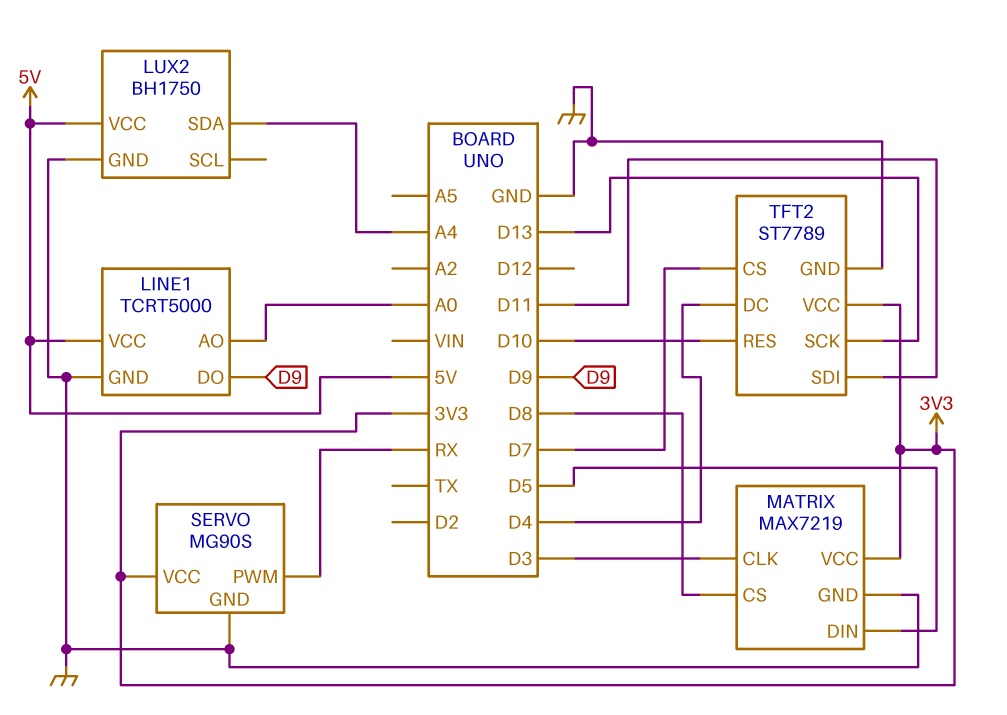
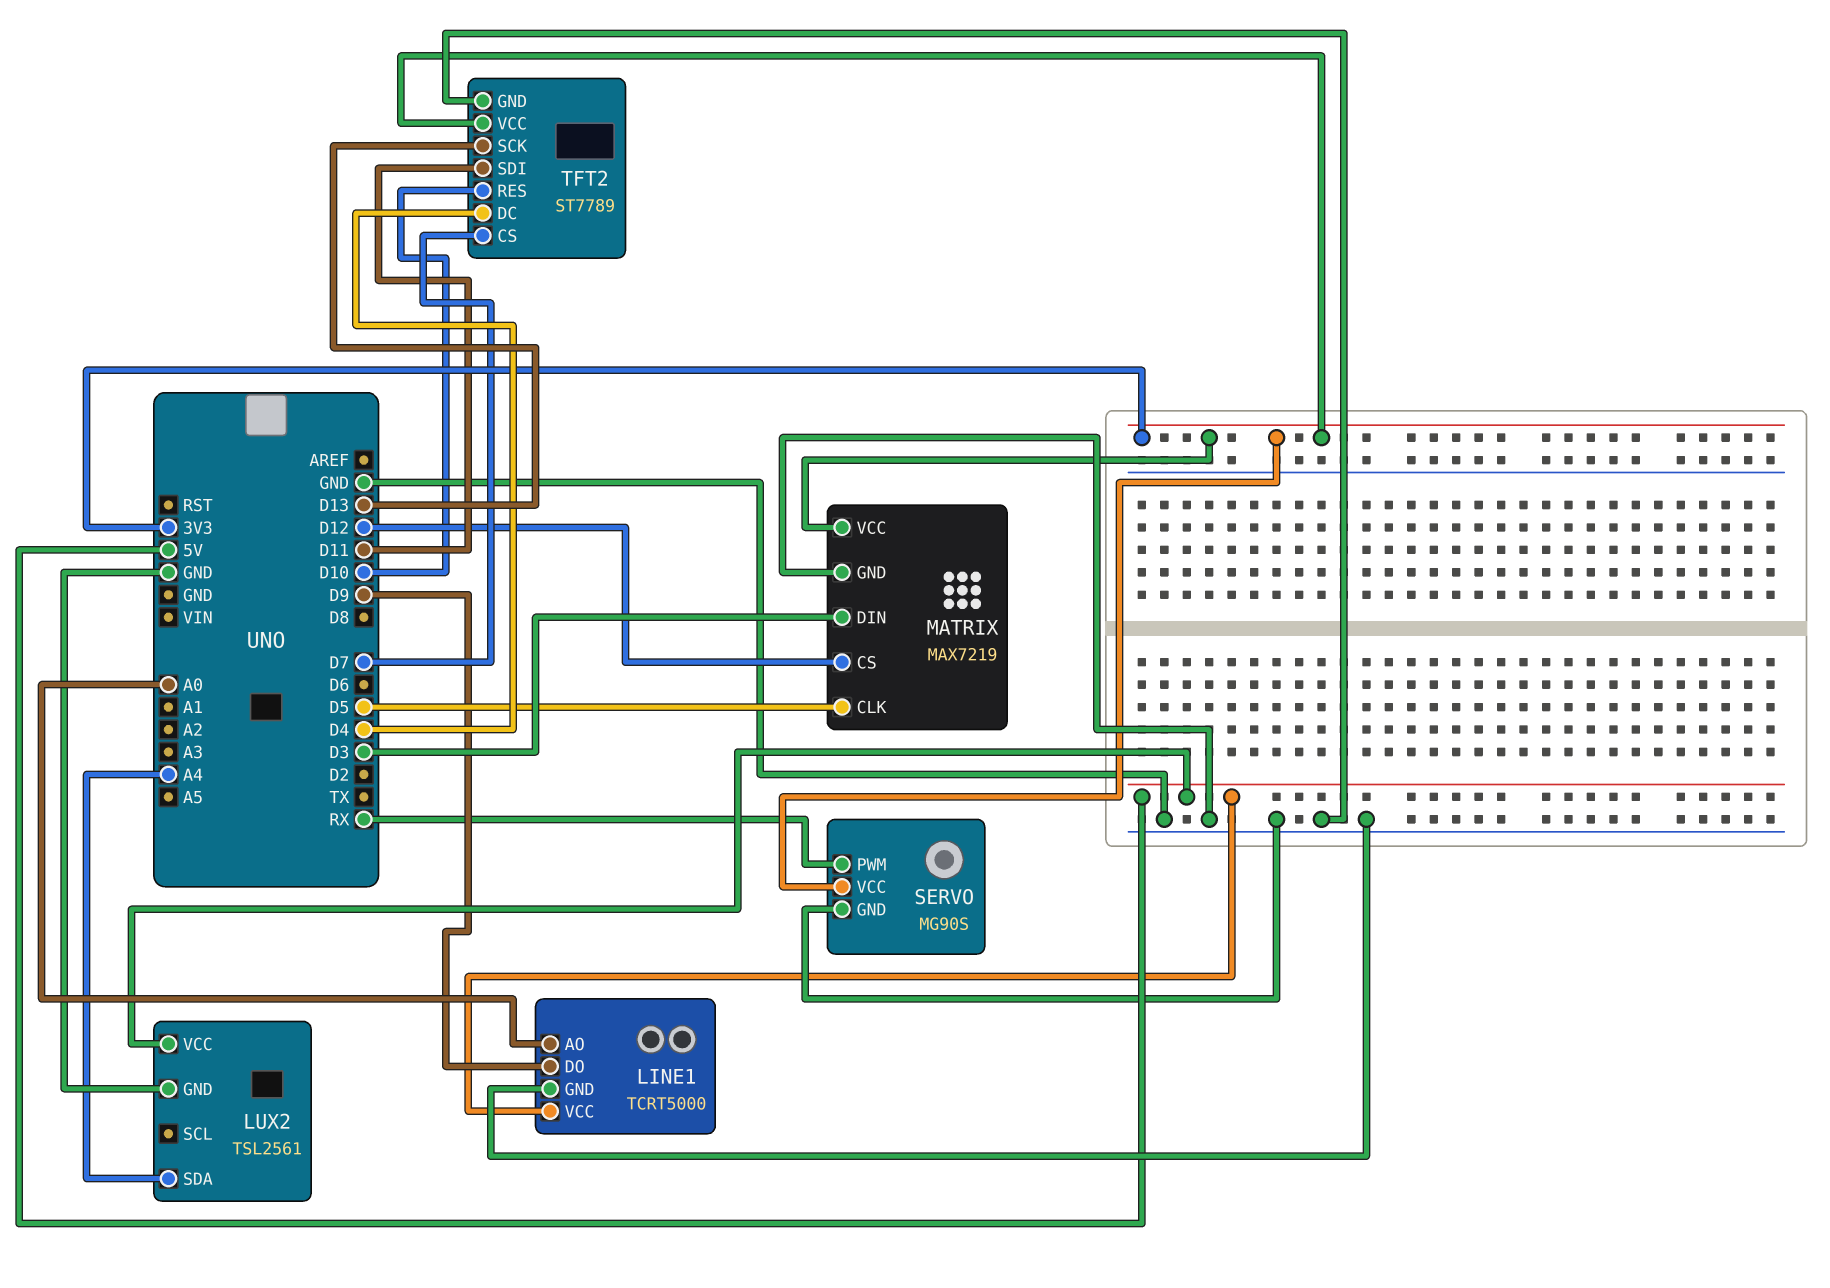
LUX2: BH1750 -> TSL2561
MATRIX pin CLK: D3 -> D5
MATRIX pin CS: D8 -> D12
MATRIX pin DIN: D5 -> D3

